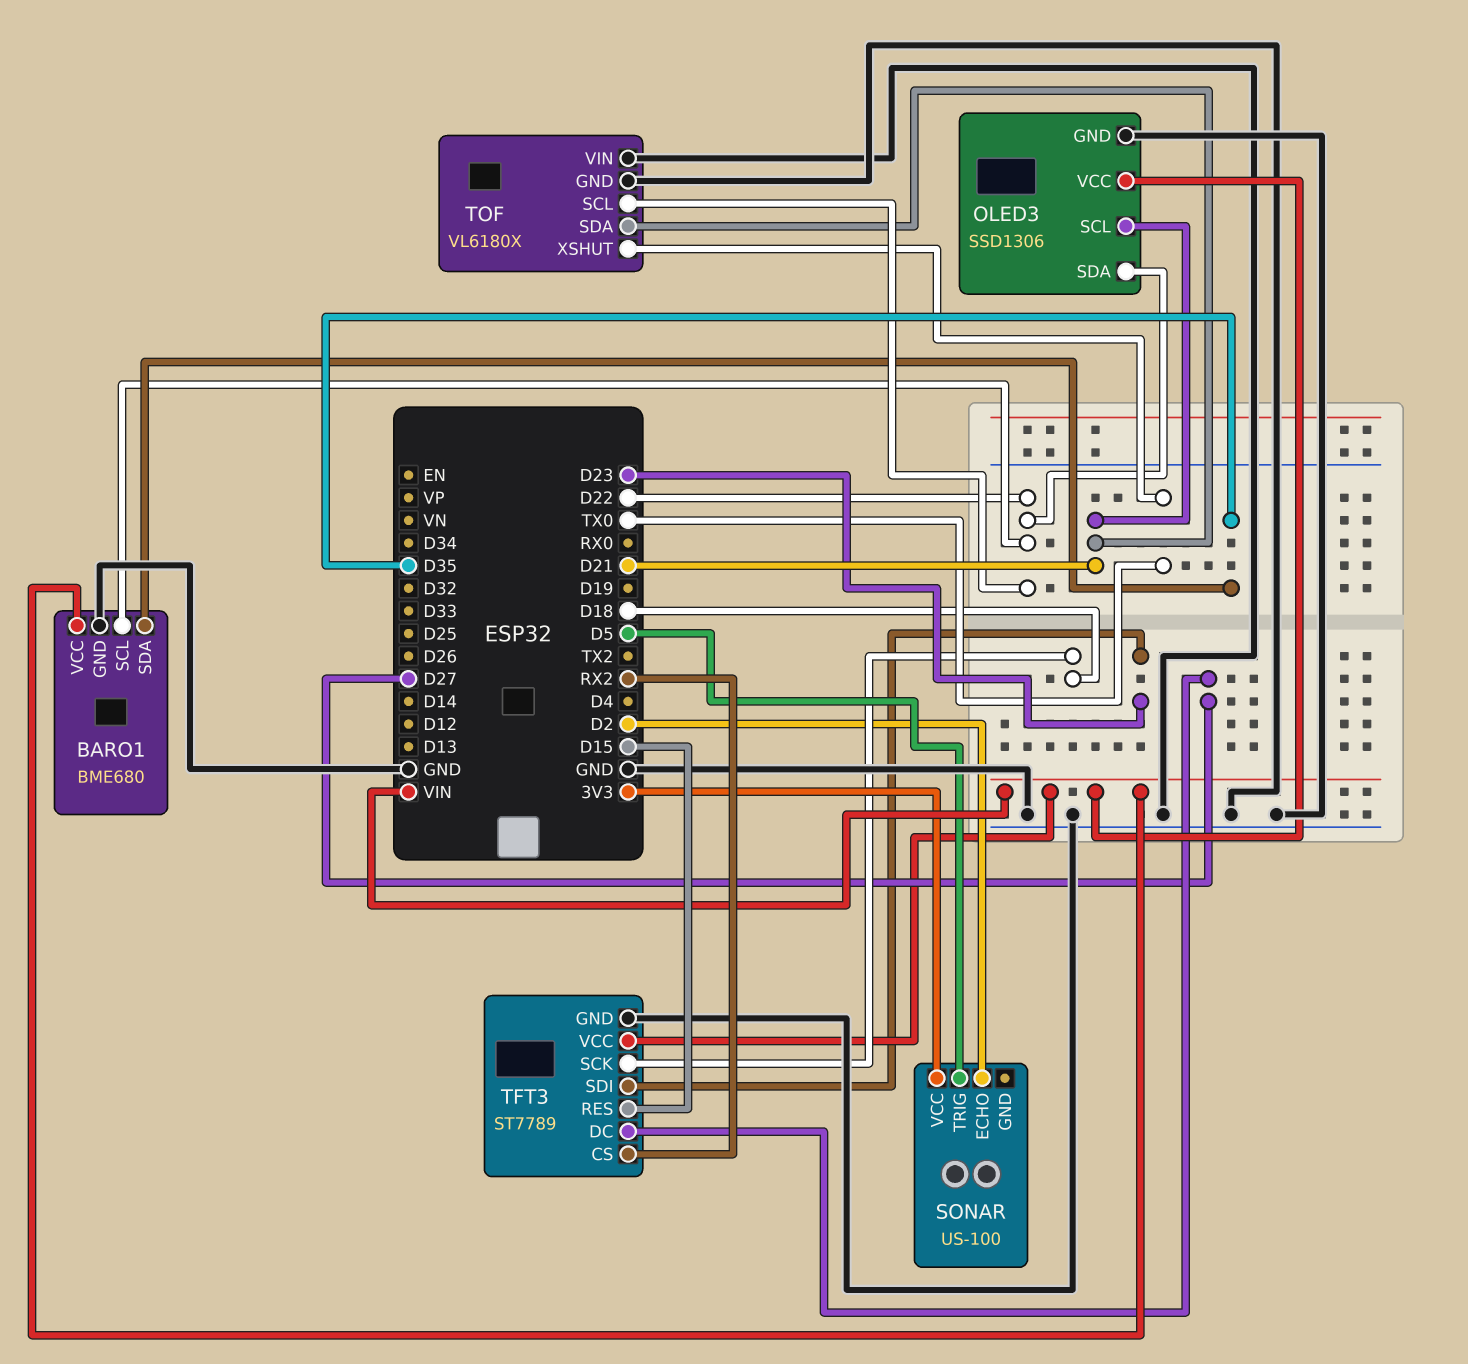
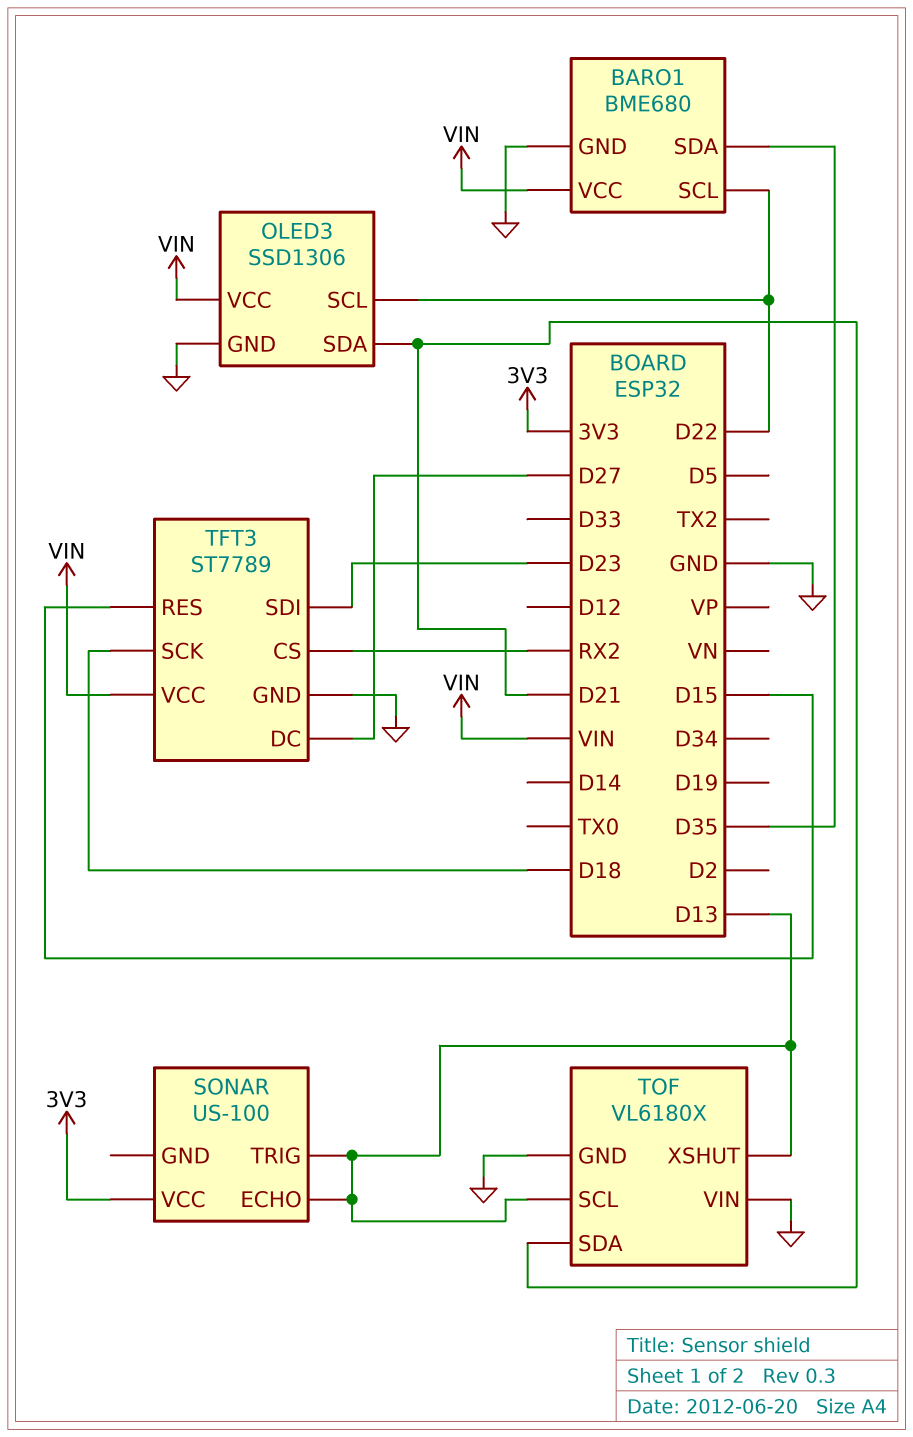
OLED3 pin SCL: D21 -> D22
OLED3 pin SDA: D22 -> D21
SONAR pin ECHO: D2 -> D13
SONAR pin TRIG: D5 -> D13
TOF pin SCL: D22 -> D13
TOF pin XSHUT: TX0 -> D13

